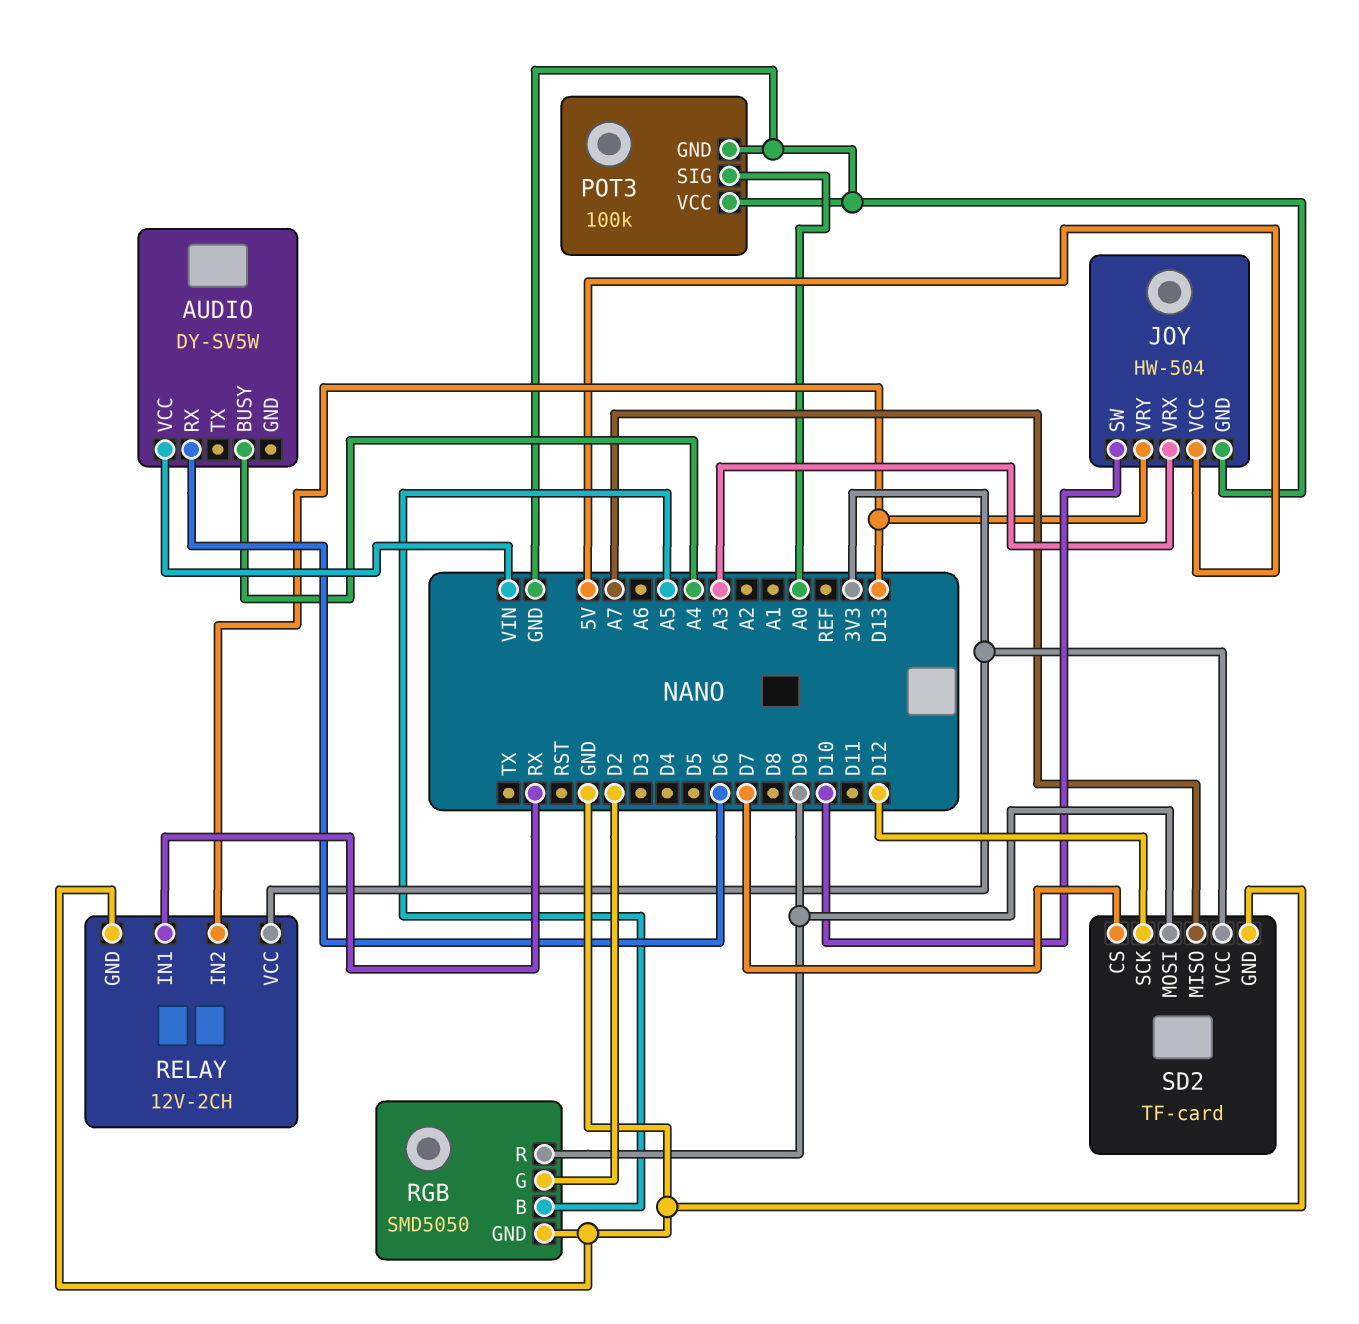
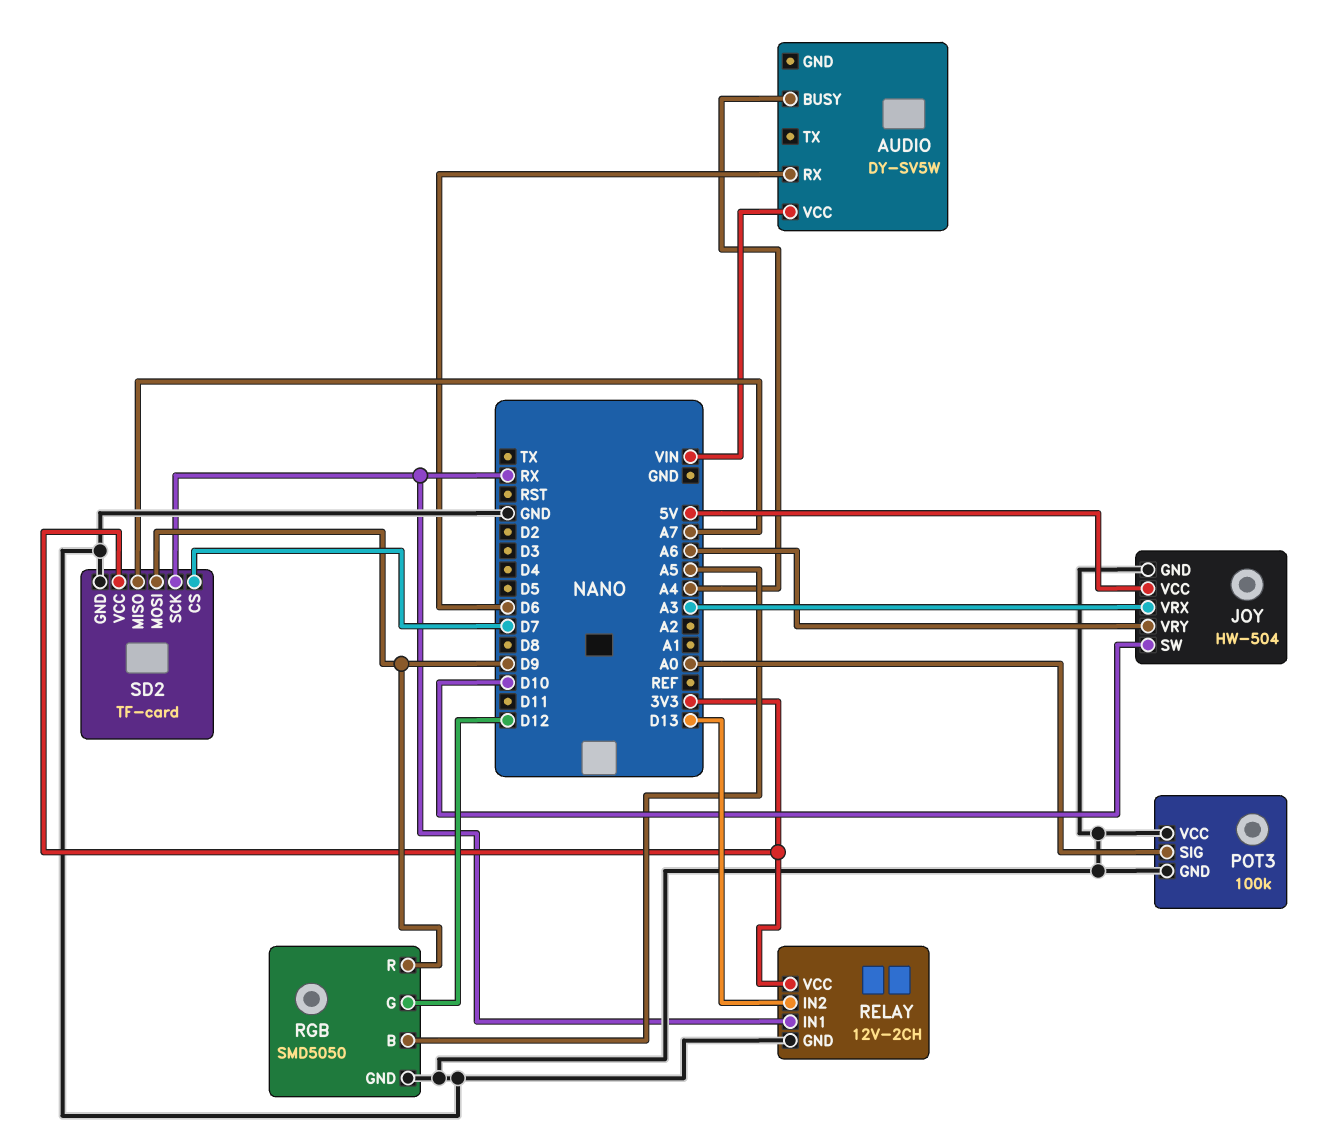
JOY pin VRY: D13 -> A6
RGB pin G: D2 -> D12
SD2 pin SCK: D12 -> RX

